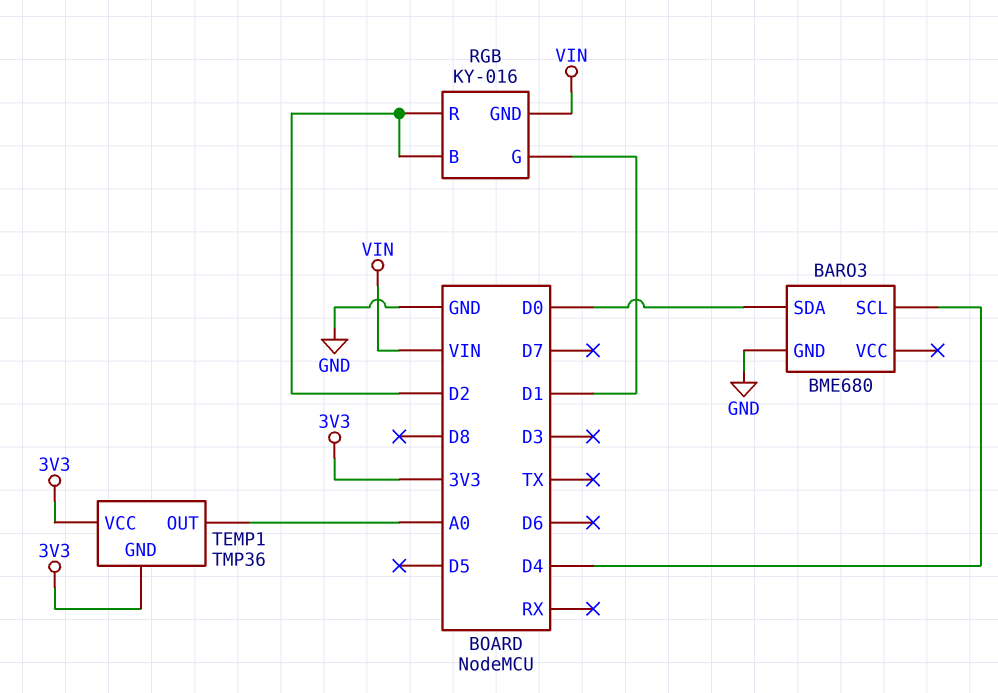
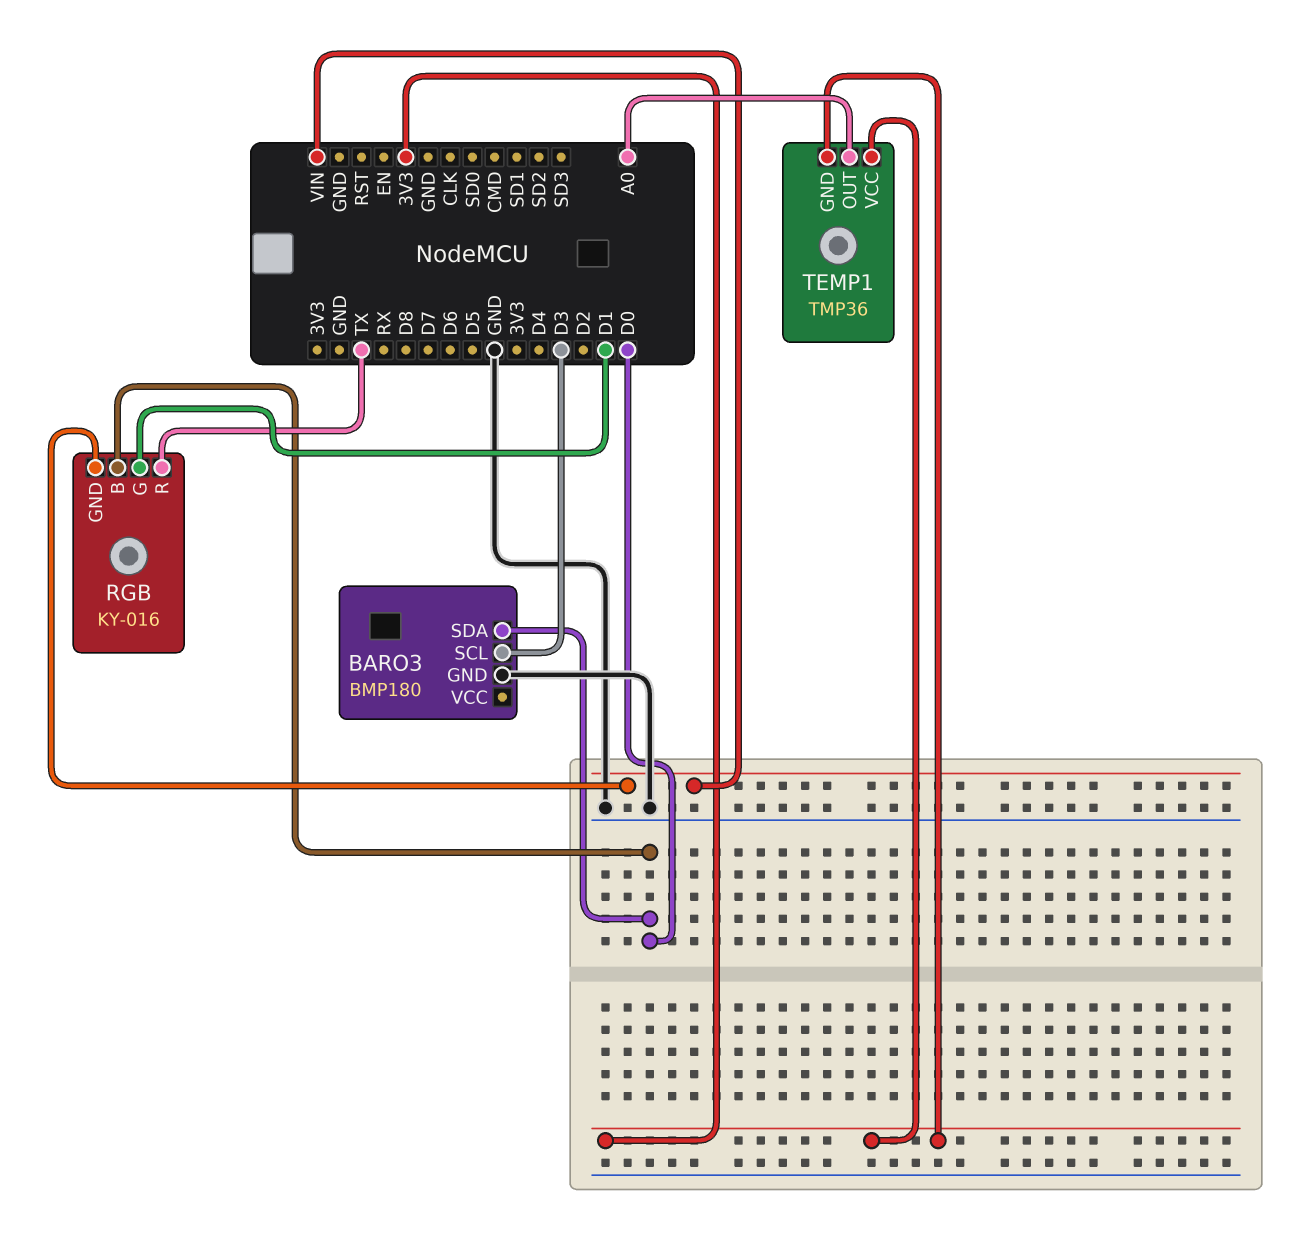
BARO3: BME680 -> BMP180
BARO3 pin SCL: D4 -> D3
RGB pin B: D2 -> D0
RGB pin R: D2 -> TX

